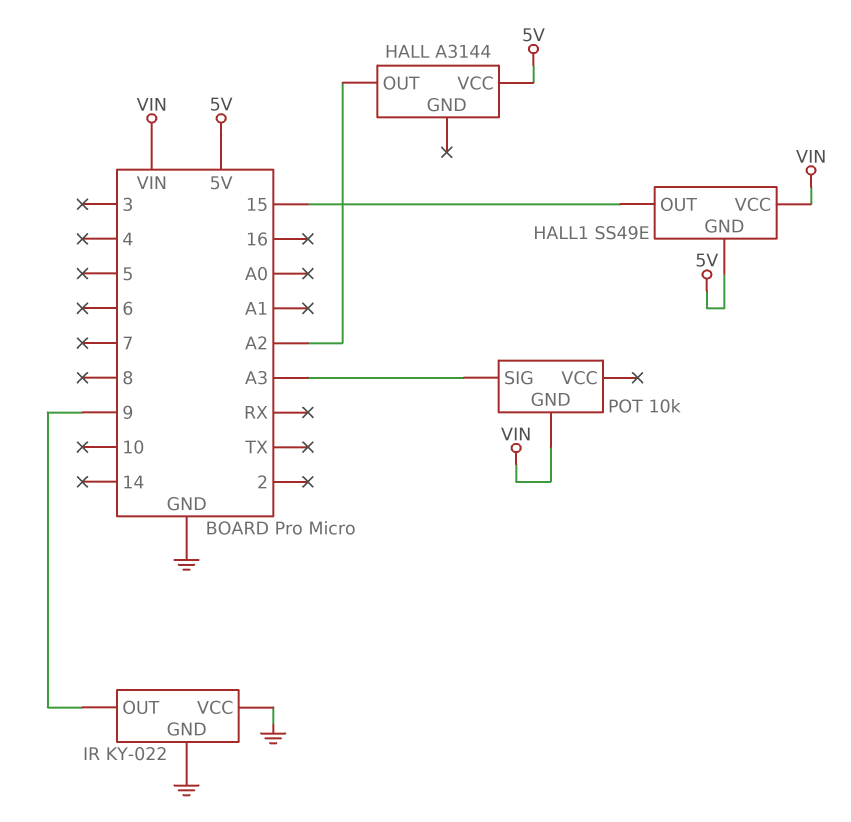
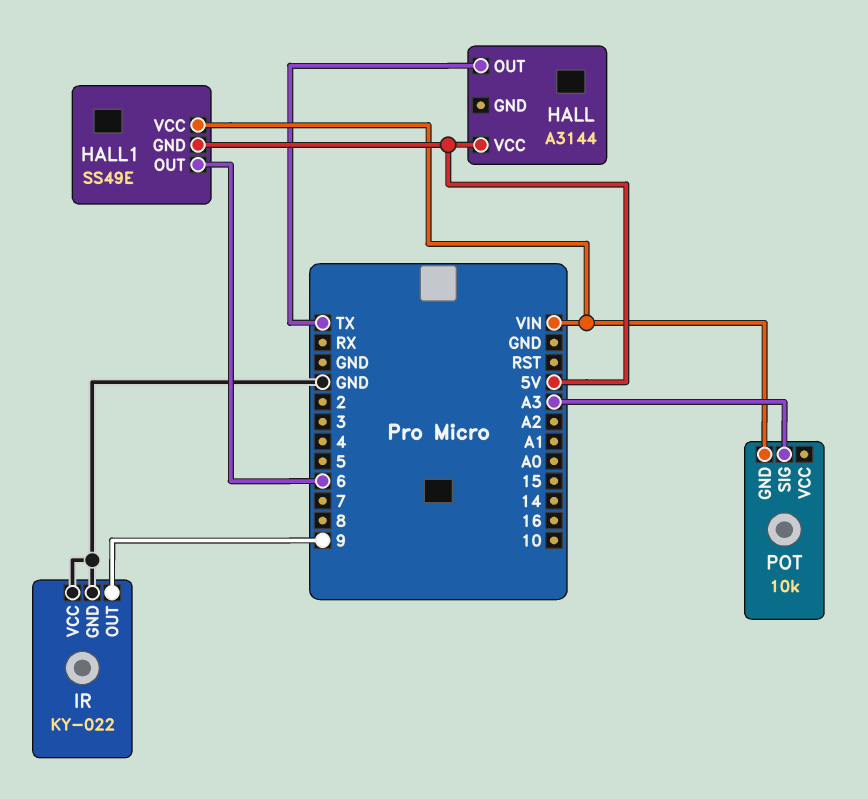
HALL pin OUT: A2 -> TX
HALL1 pin OUT: 15 -> 6

